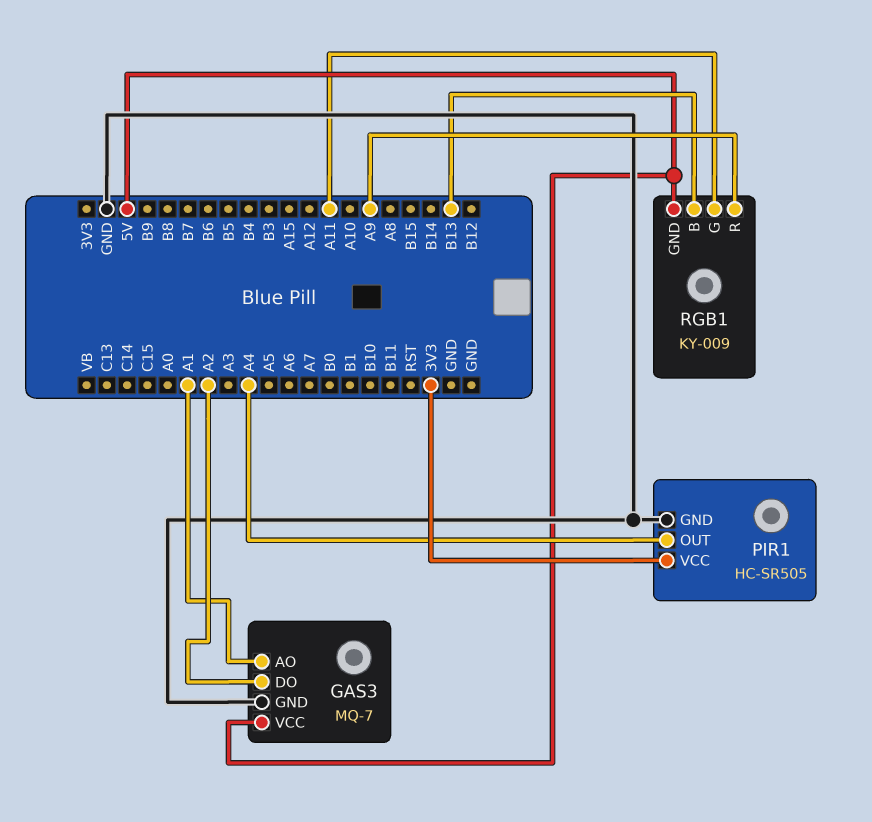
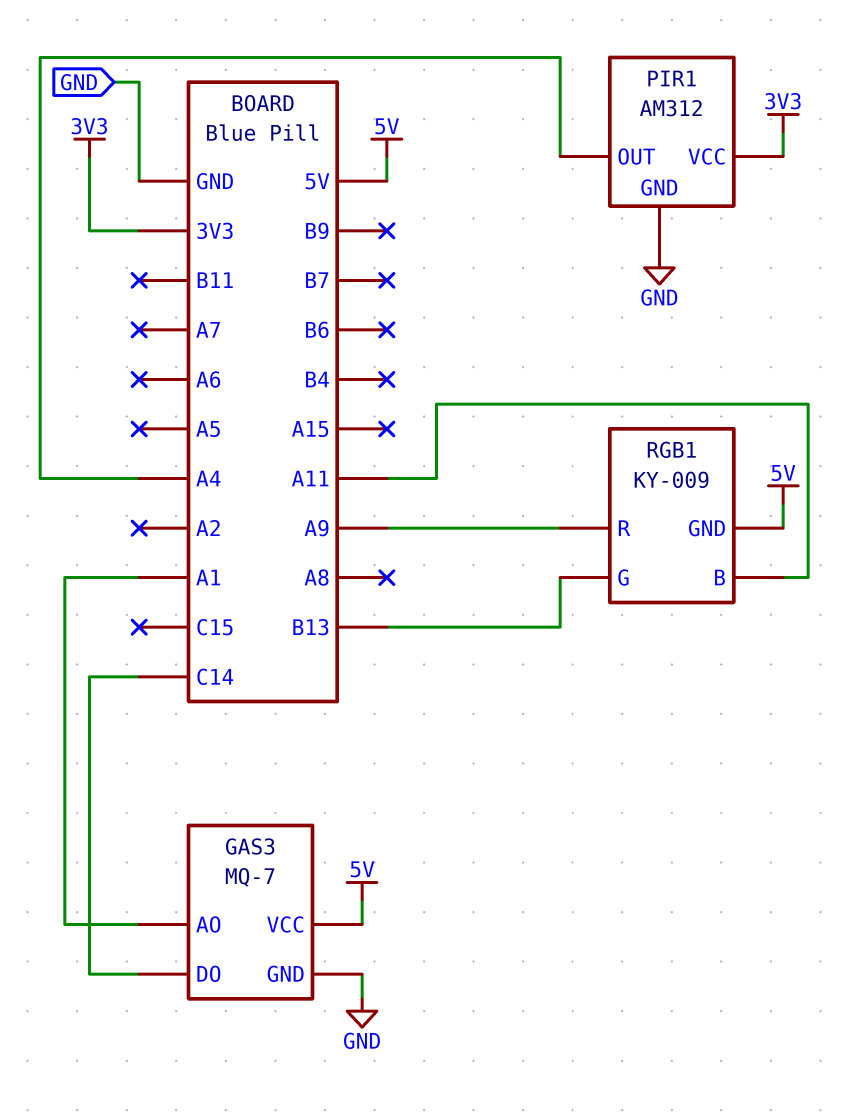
GAS3 pin DO: A2 -> C14
PIR1: HC-SR505 -> AM312
RGB1 pin B: B13 -> A11
RGB1 pin G: A11 -> B13

